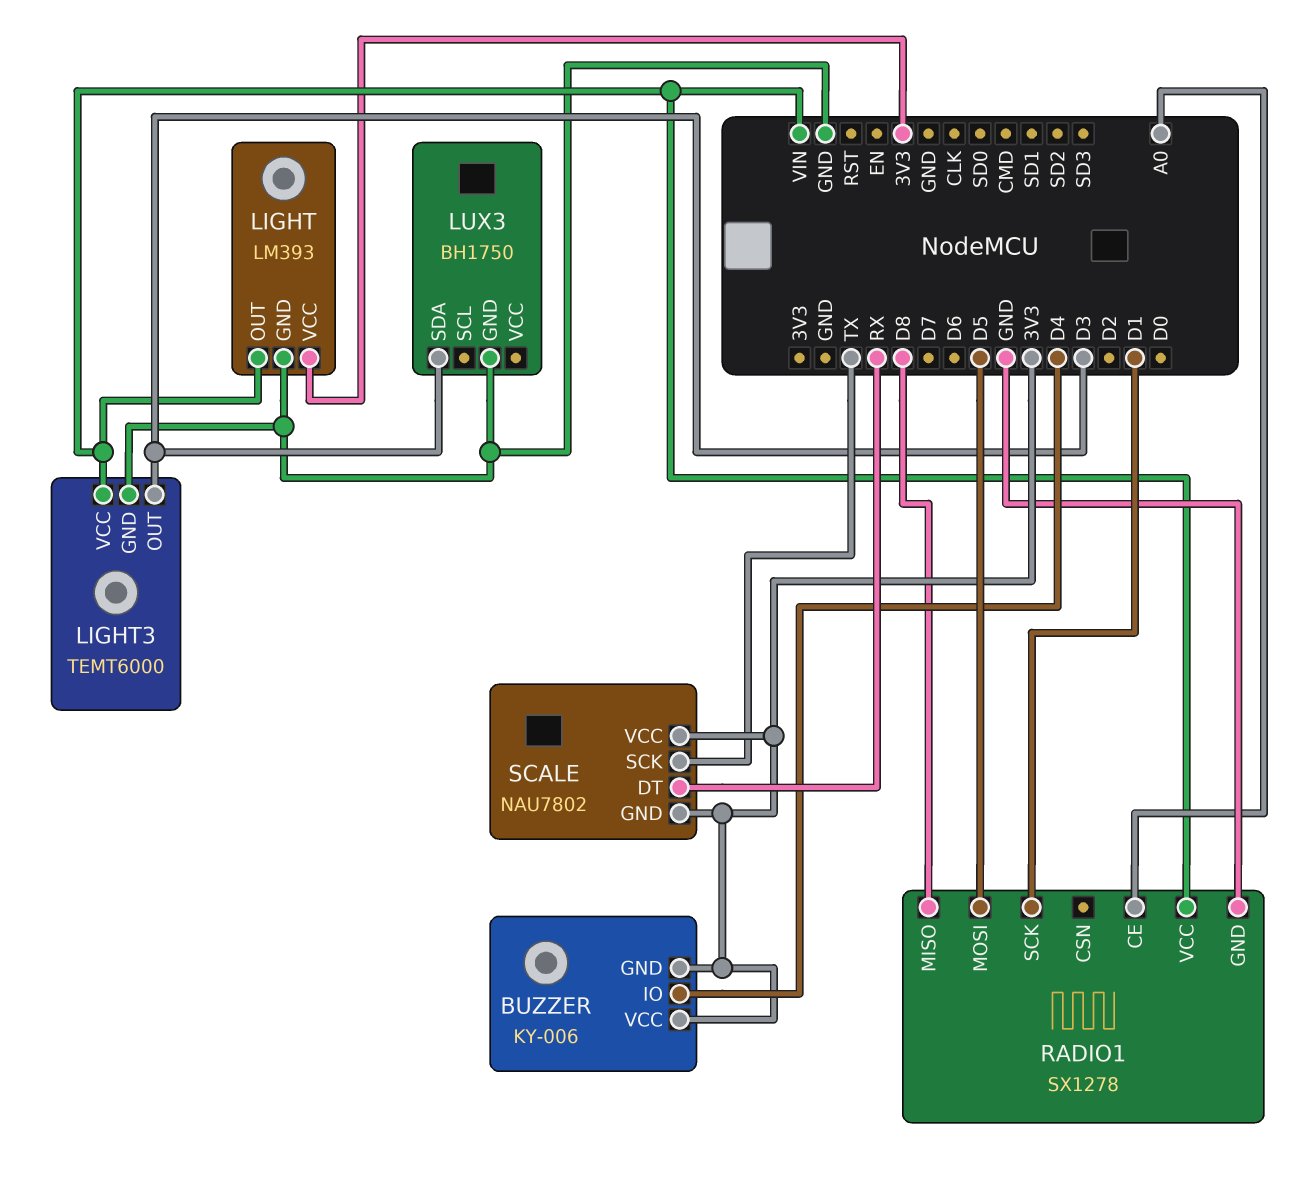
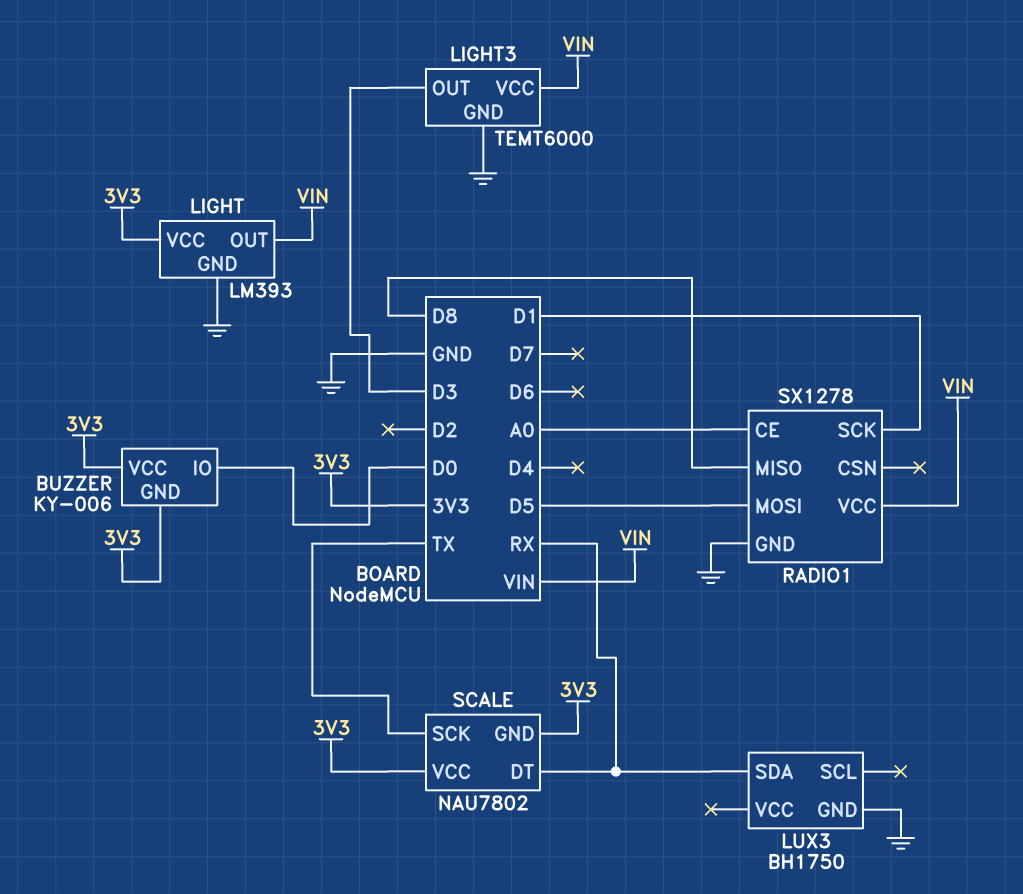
BUZZER pin IO: D4 -> D0
LUX3 pin SDA: D3 -> RX

